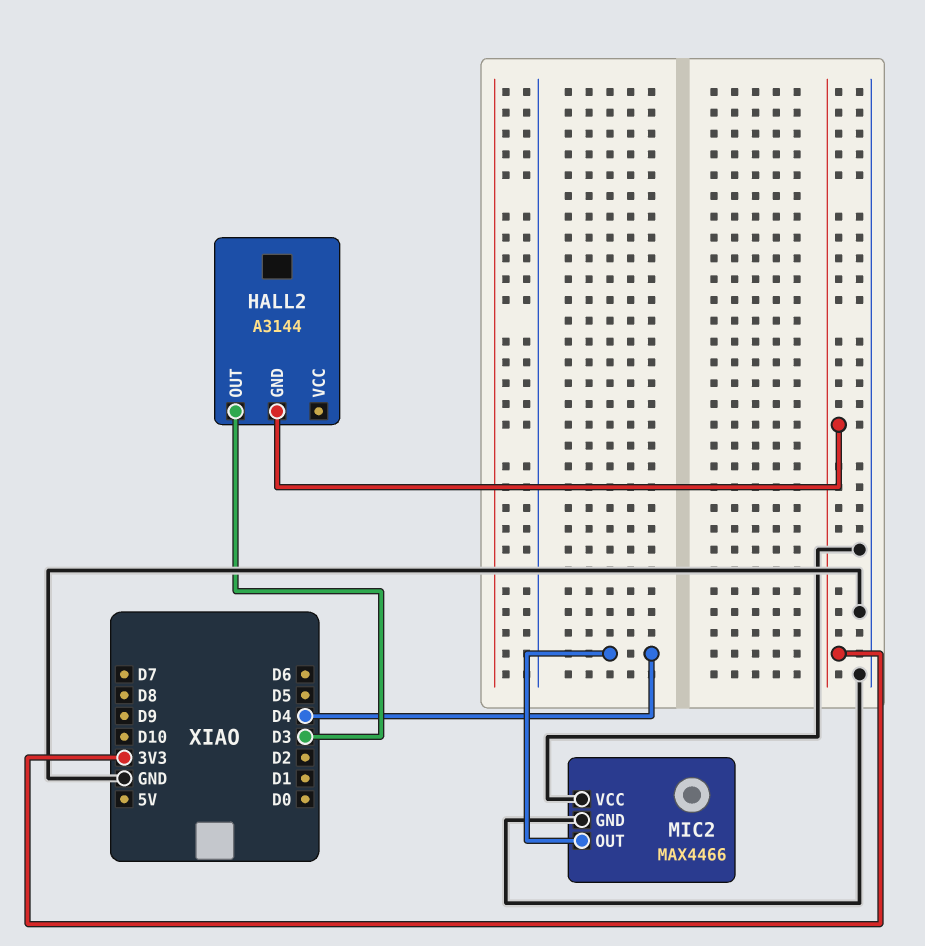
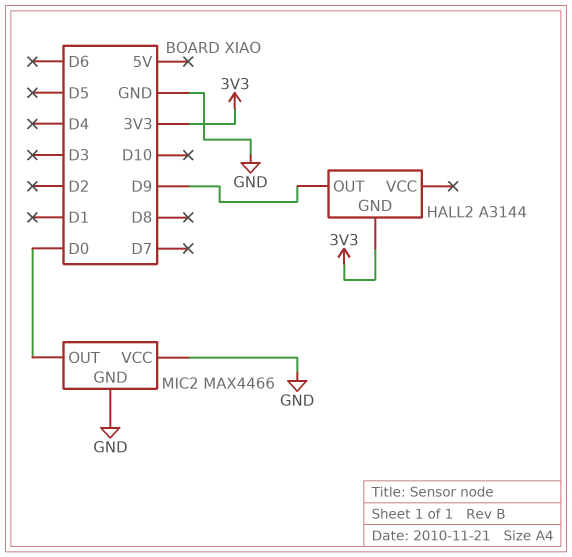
HALL2 pin OUT: D3 -> D9
MIC2 pin OUT: D4 -> D0

